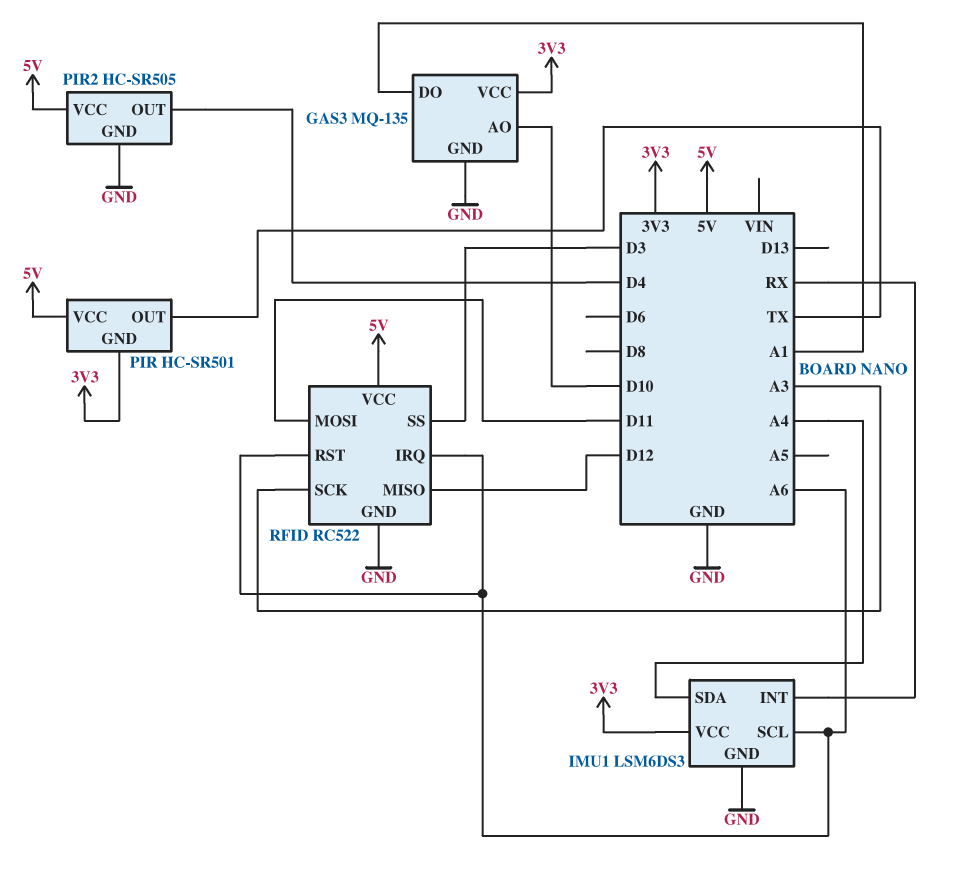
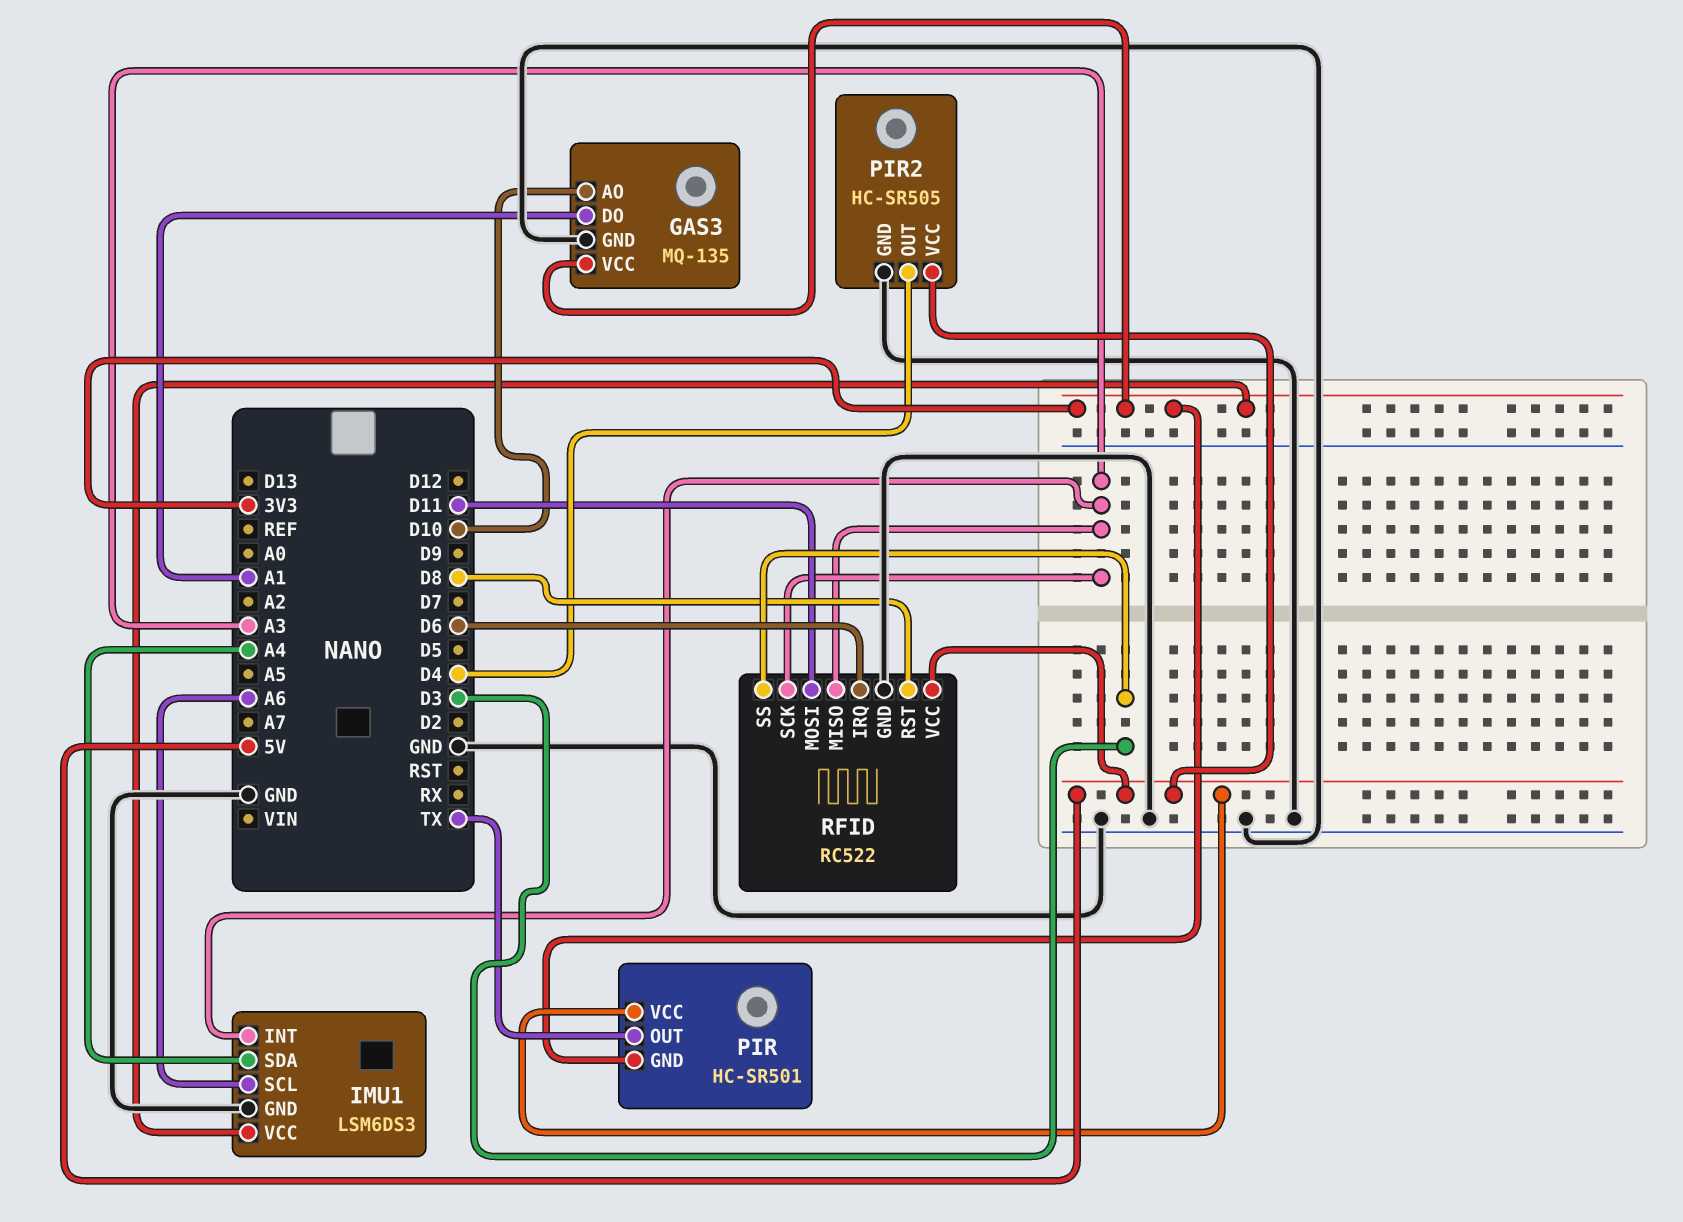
IMU1 pin INT: RX -> A3
RFID pin IRQ: A6 -> D6
RFID pin MISO: D12 -> A3
RFID pin RST: A6 -> D8

